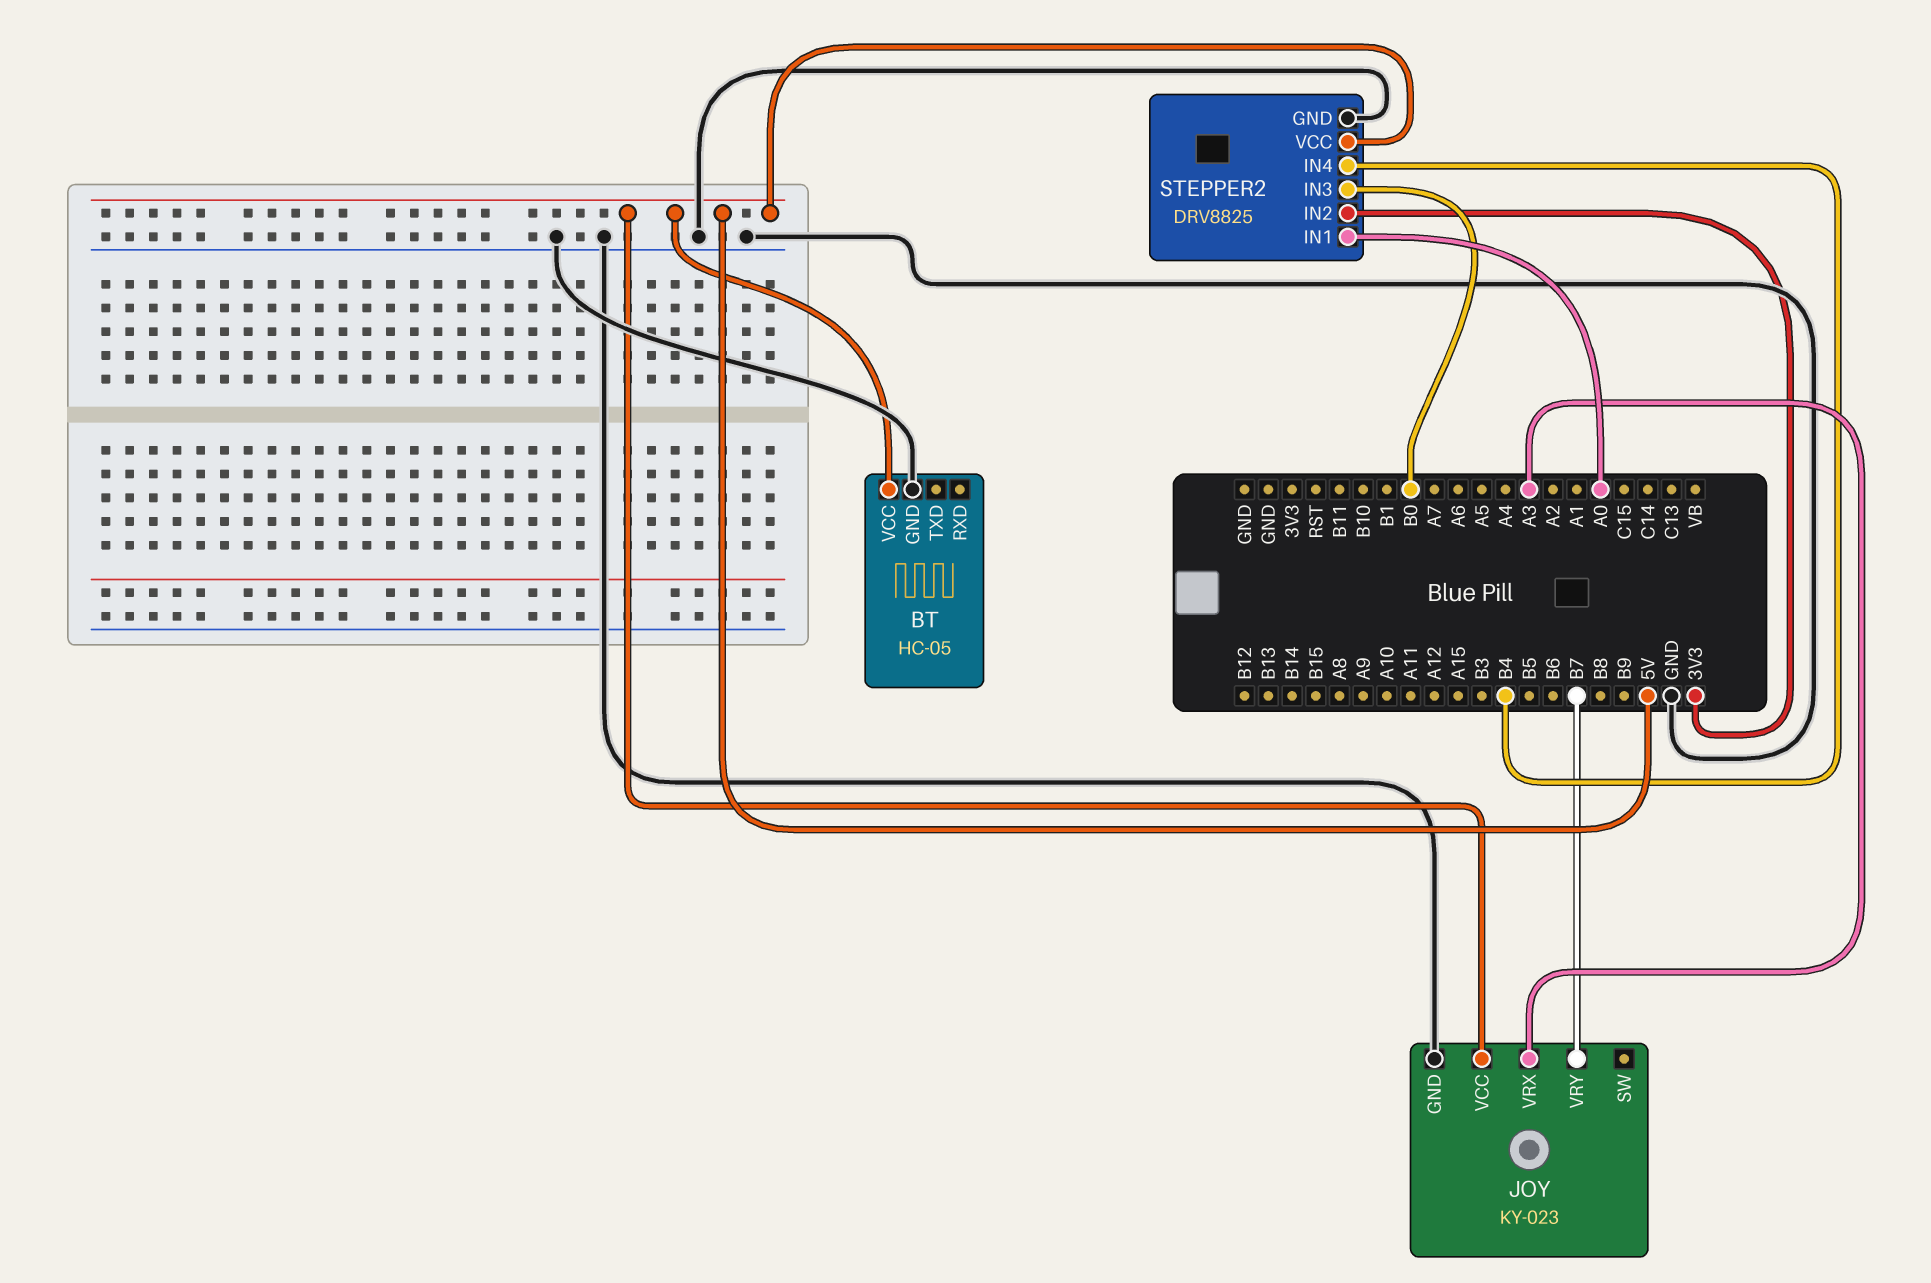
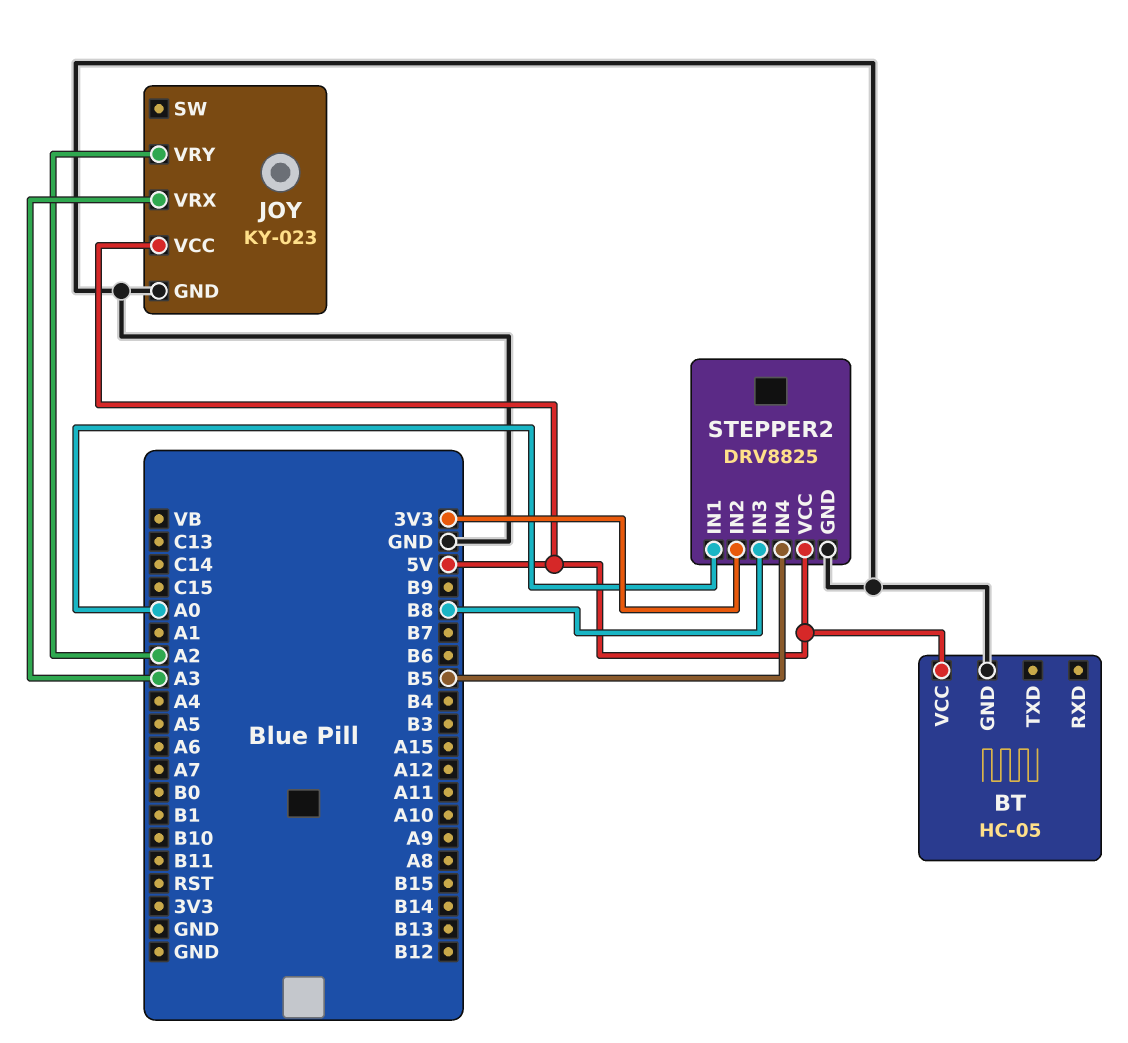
JOY pin VRY: B7 -> A2
STEPPER2 pin IN3: B0 -> B8
STEPPER2 pin IN4: B4 -> B5

